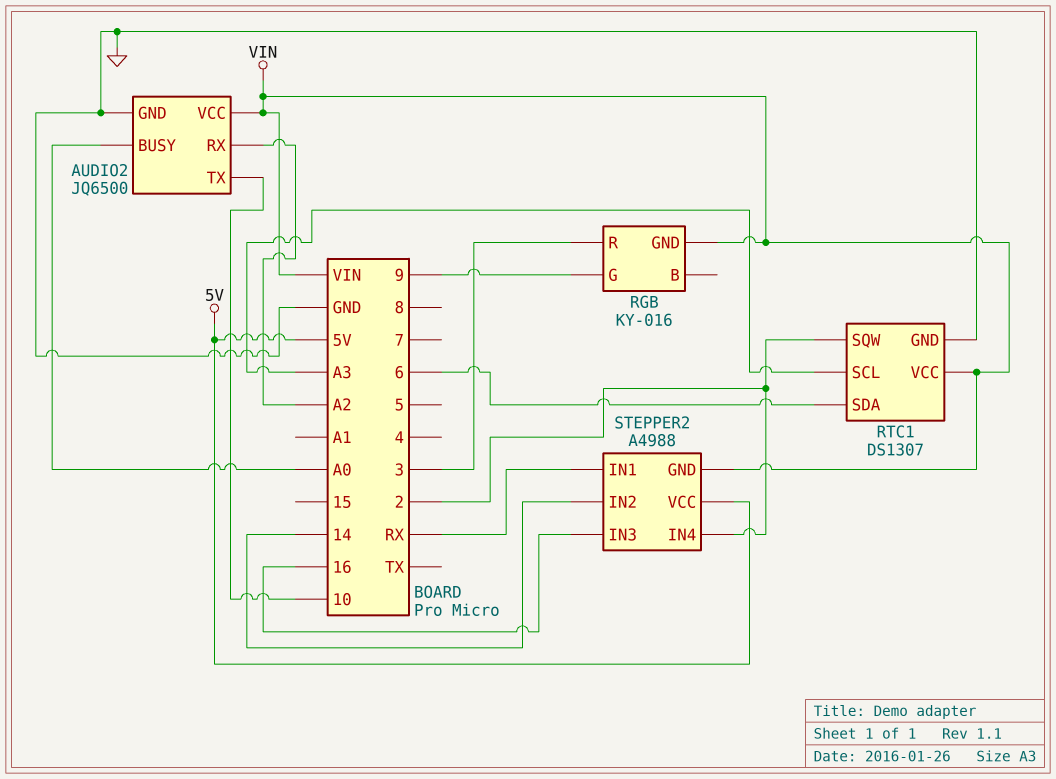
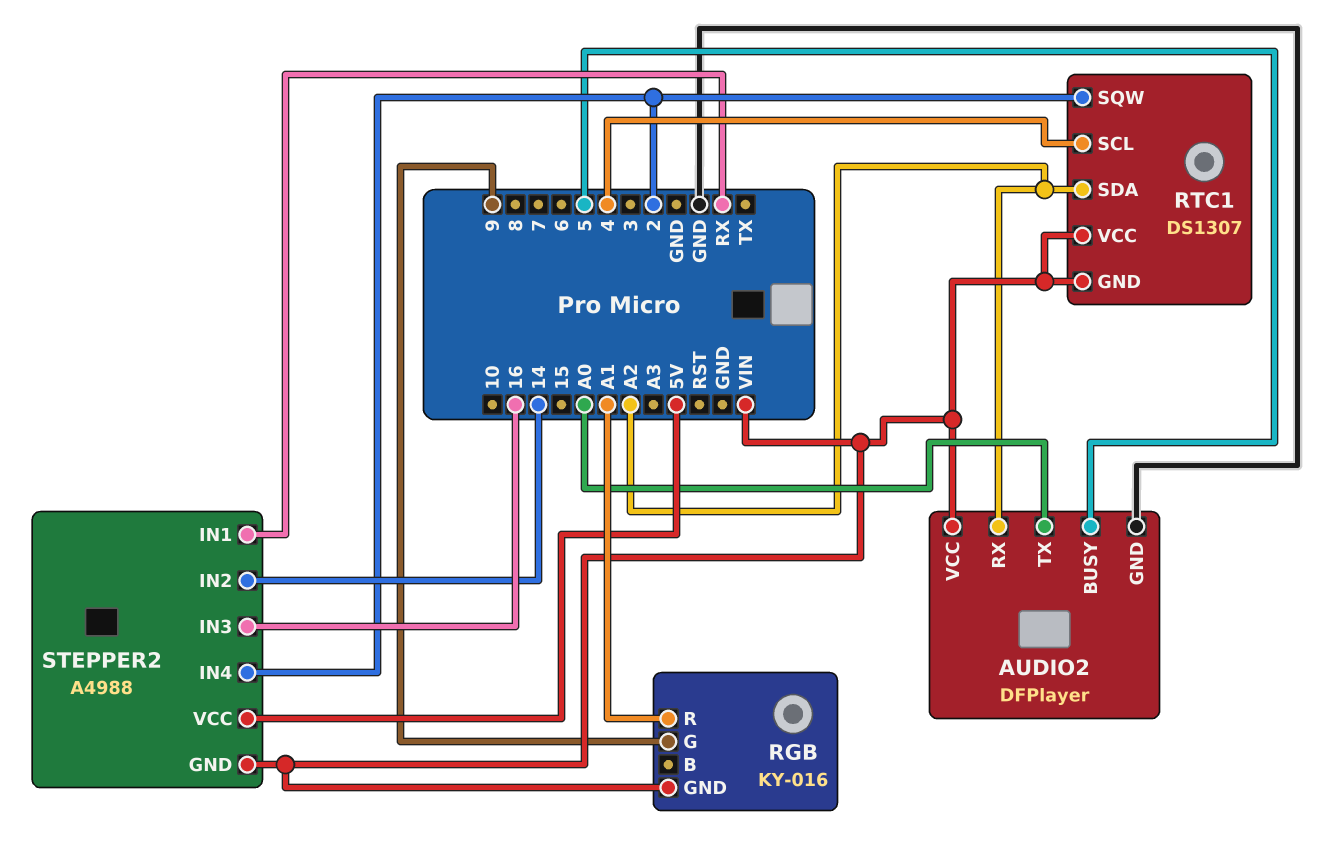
AUDIO2: JQ6500 -> DFPlayer
AUDIO2 pin BUSY: A0 -> 5
AUDIO2 pin TX: 10 -> A0
RGB pin R: 3 -> A1
RTC1 pin GND: GND -> VIN
RTC1 pin SCL: A3 -> 4
RTC1 pin SDA: 6 -> A2

